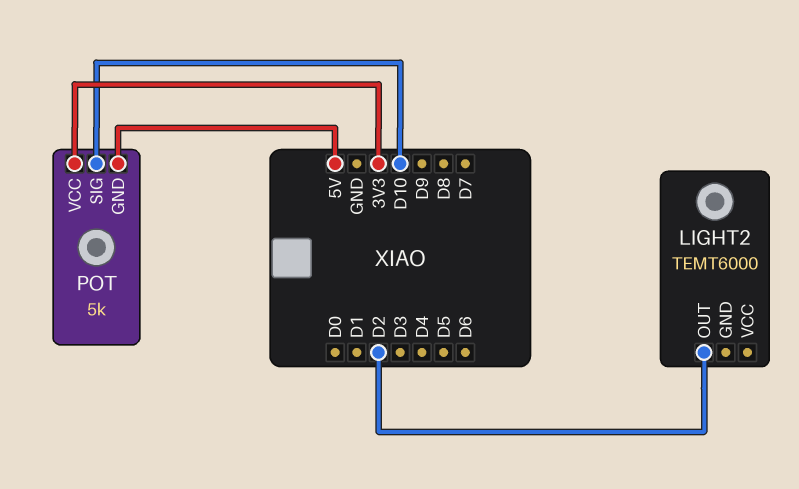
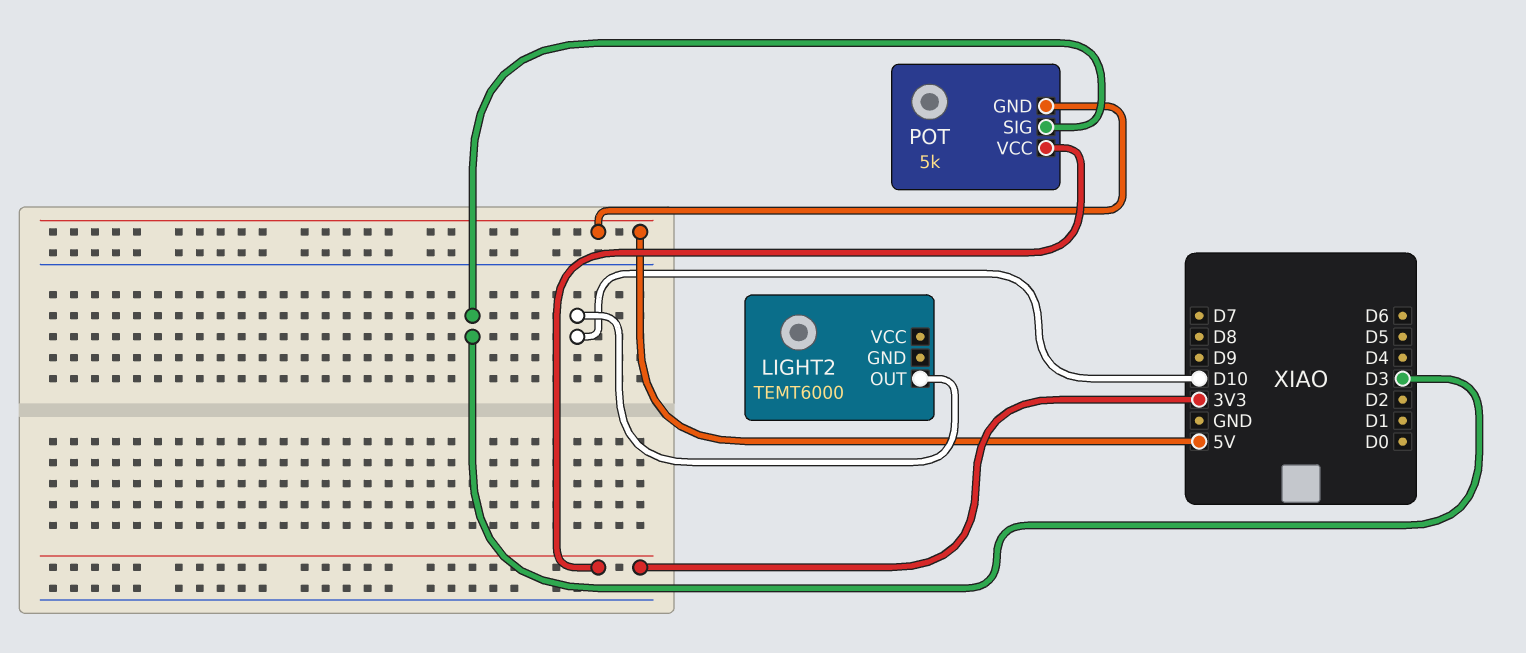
LIGHT2 pin OUT: D2 -> D10
POT pin SIG: D10 -> D3

